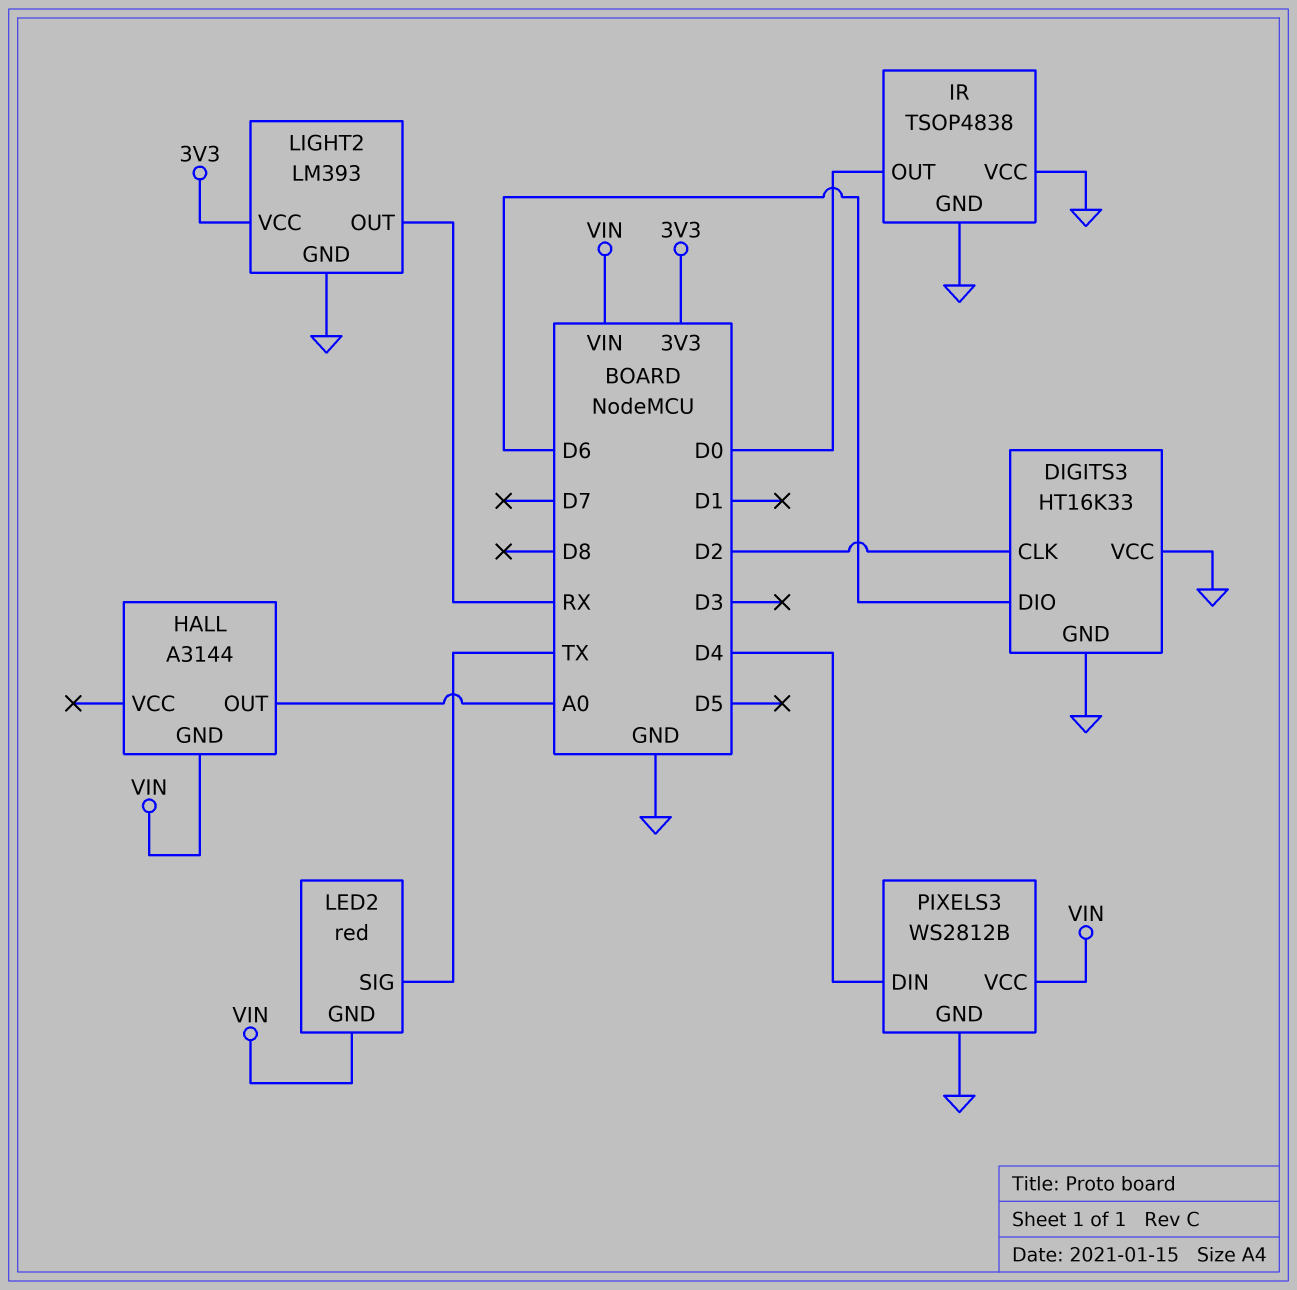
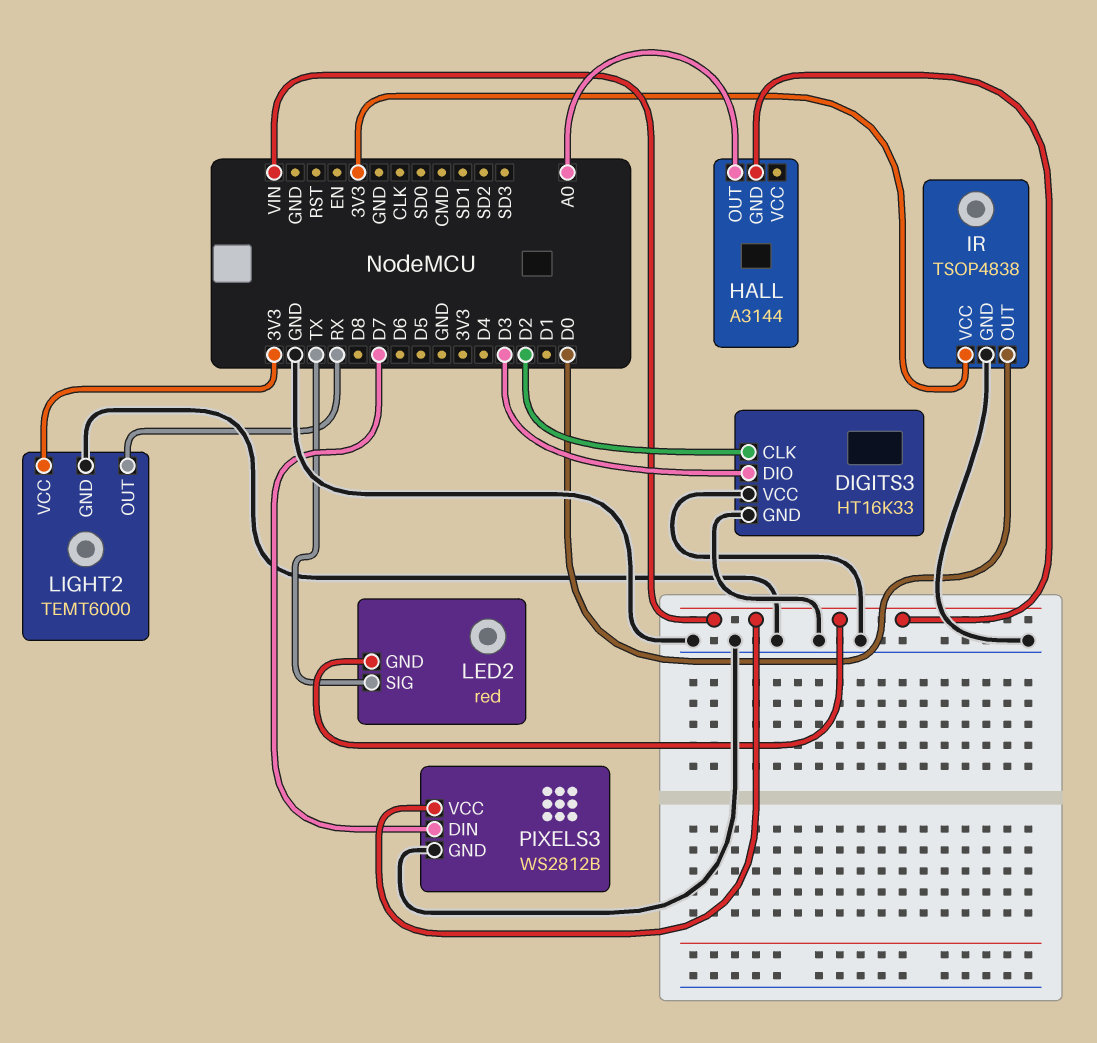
DIGITS3 pin DIO: D6 -> D3
IR pin VCC: GND -> 3V3
LIGHT2: LM393 -> TEMT6000
PIXELS3 pin DIN: D4 -> D7

